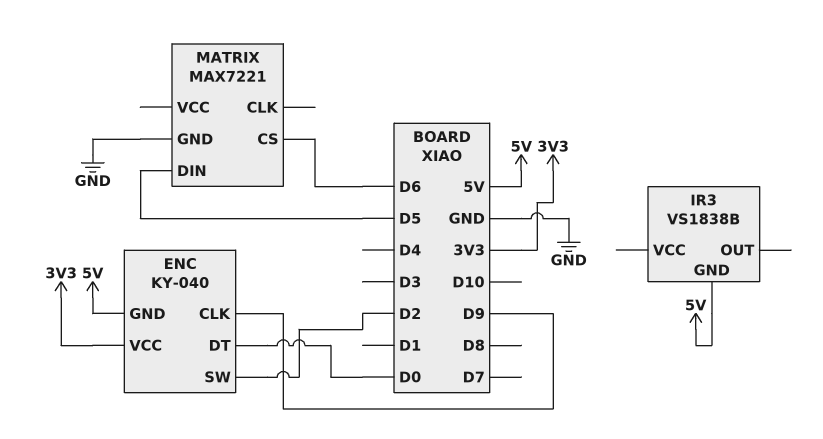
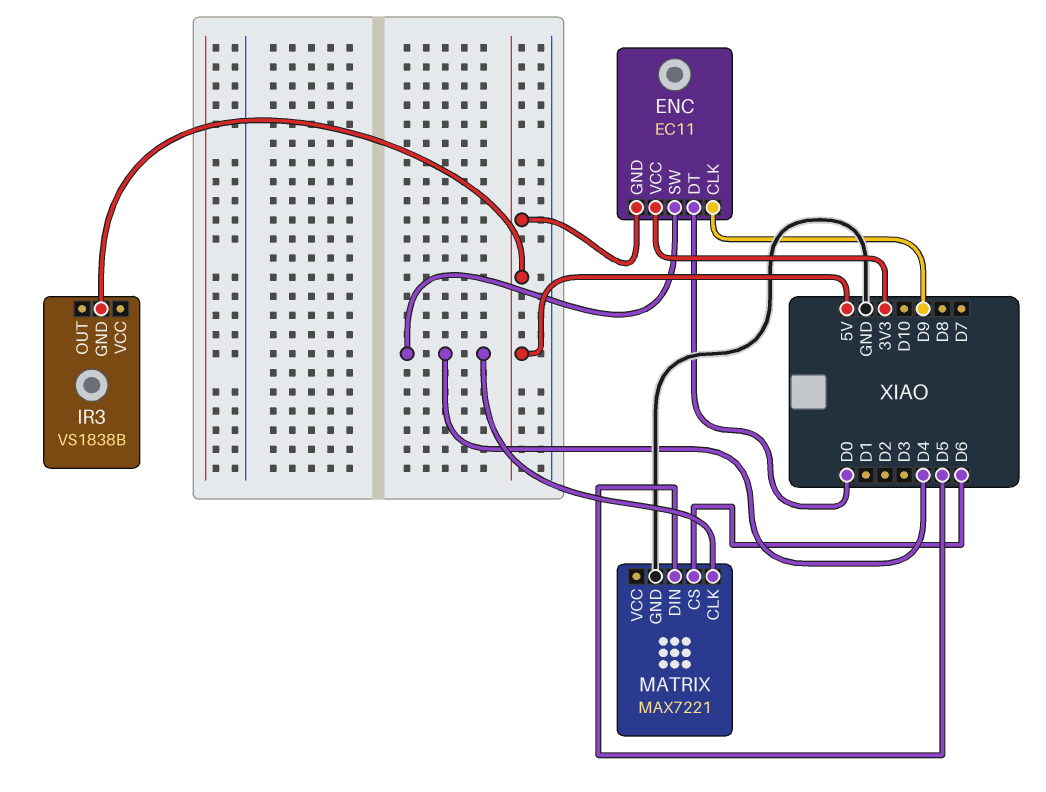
ENC: KY-040 -> EC11
ENC pin SW: D2 -> D4
MATRIX pin CLK: none -> D4

